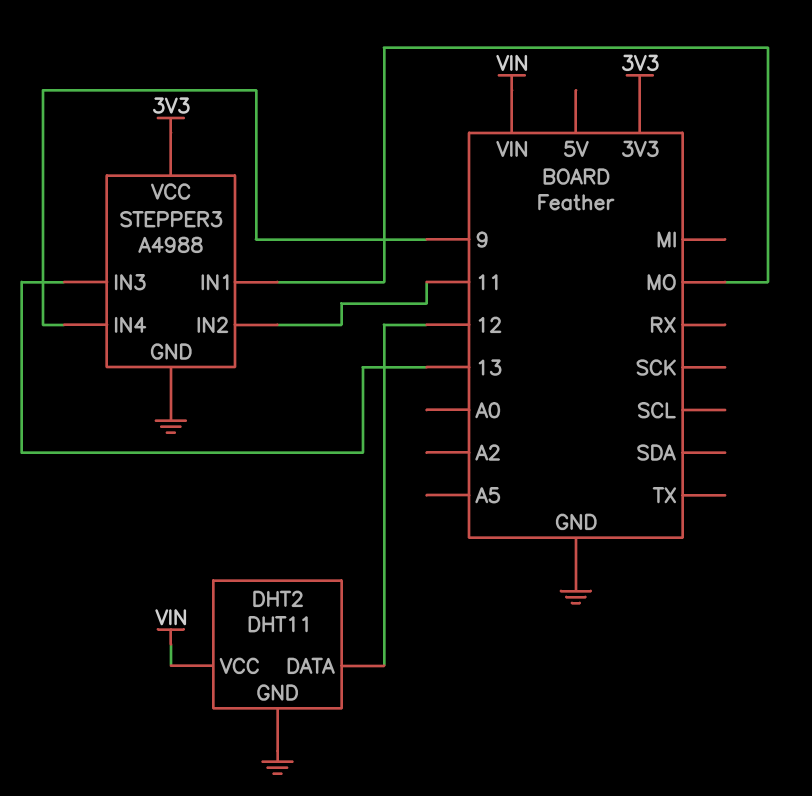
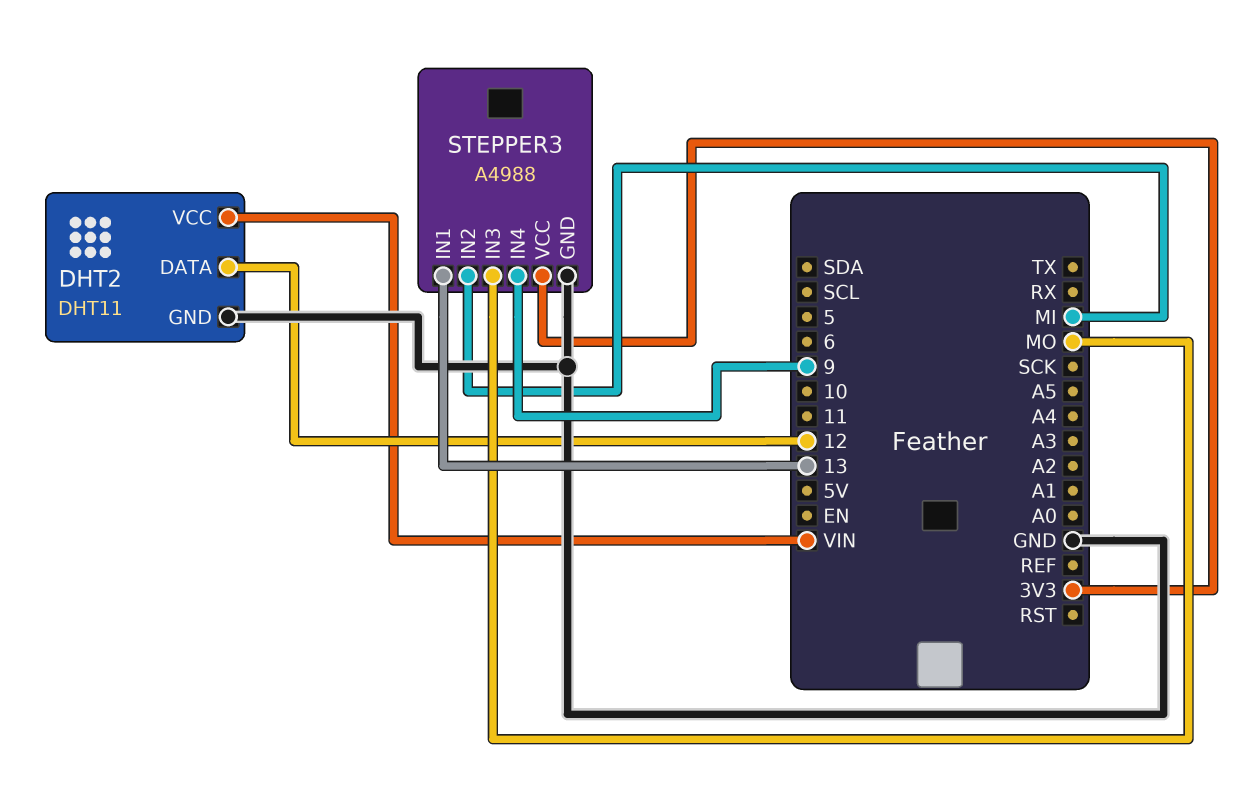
STEPPER3 pin IN1: MO -> 13
STEPPER3 pin IN2: 11 -> MI
STEPPER3 pin IN3: 13 -> MO

